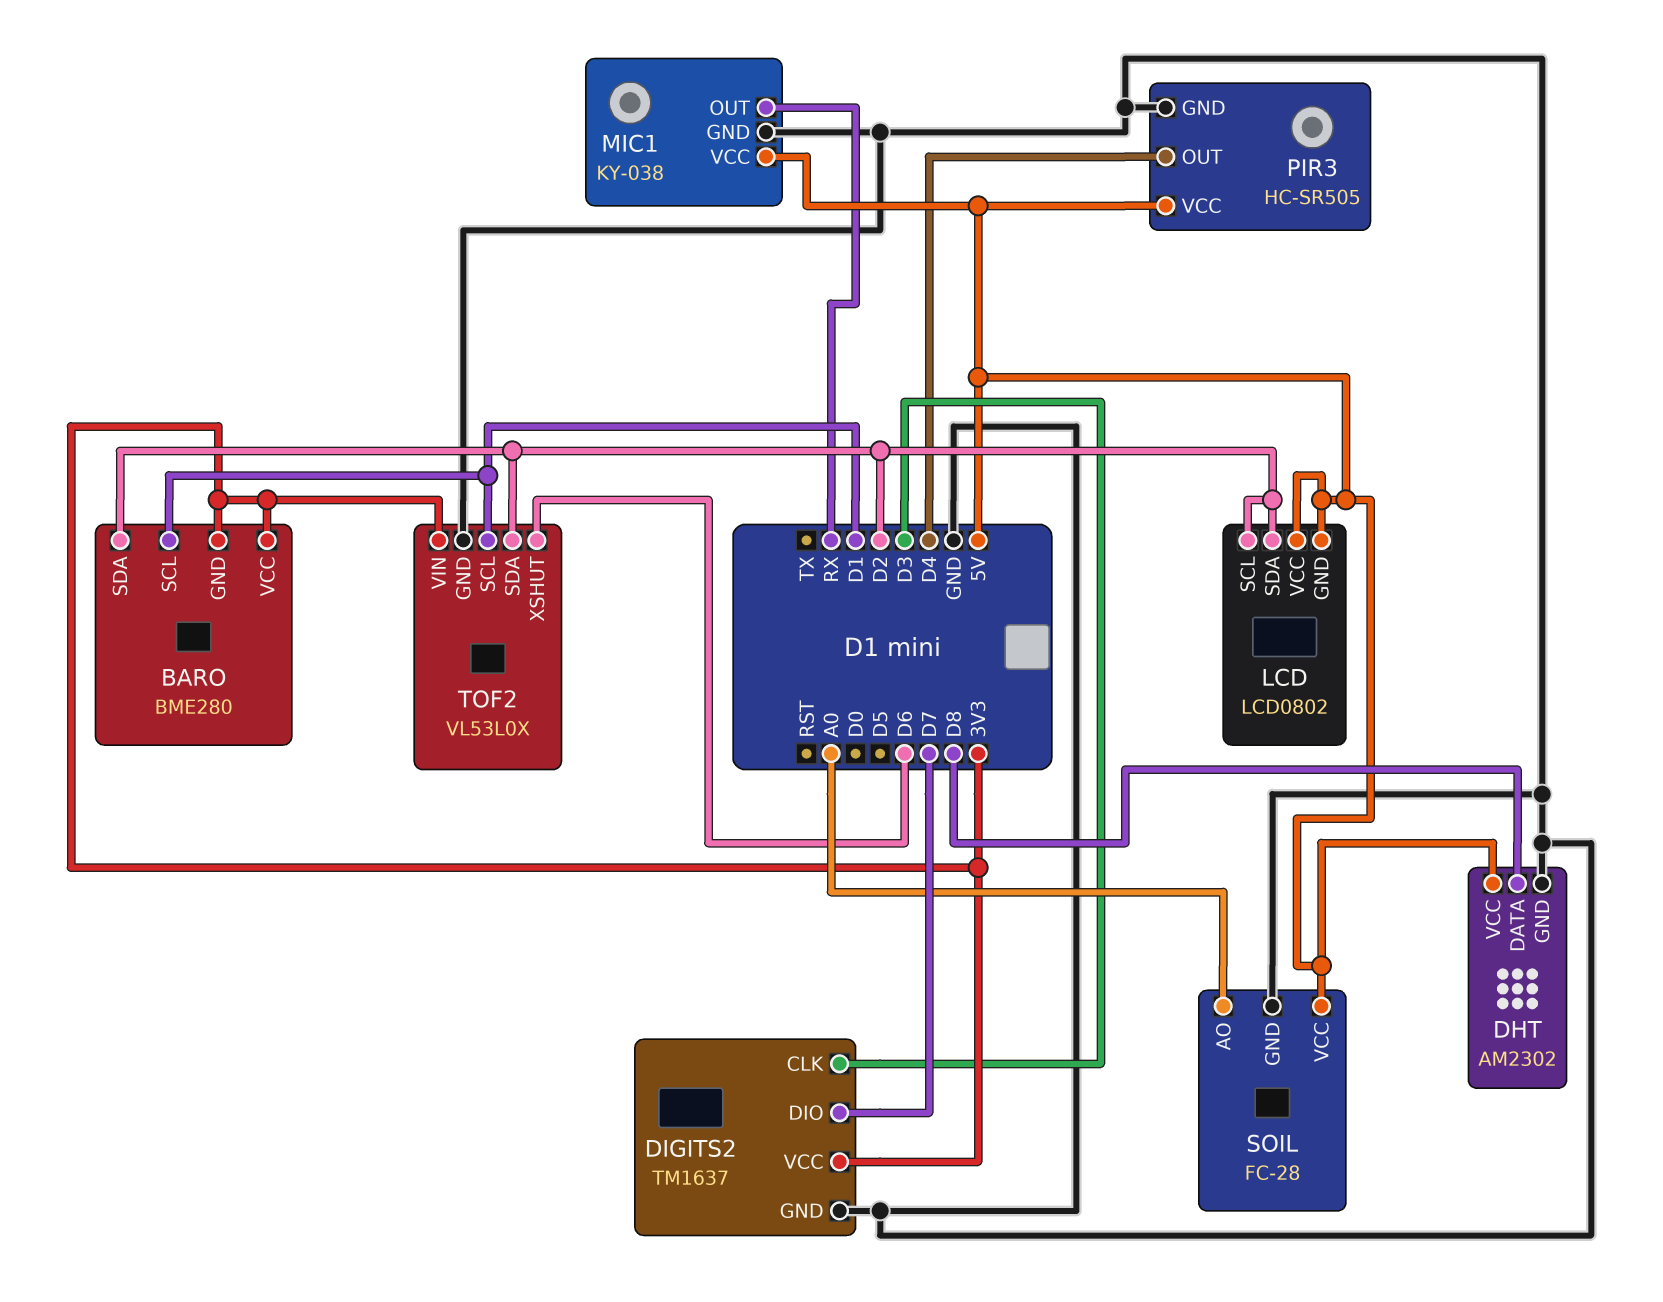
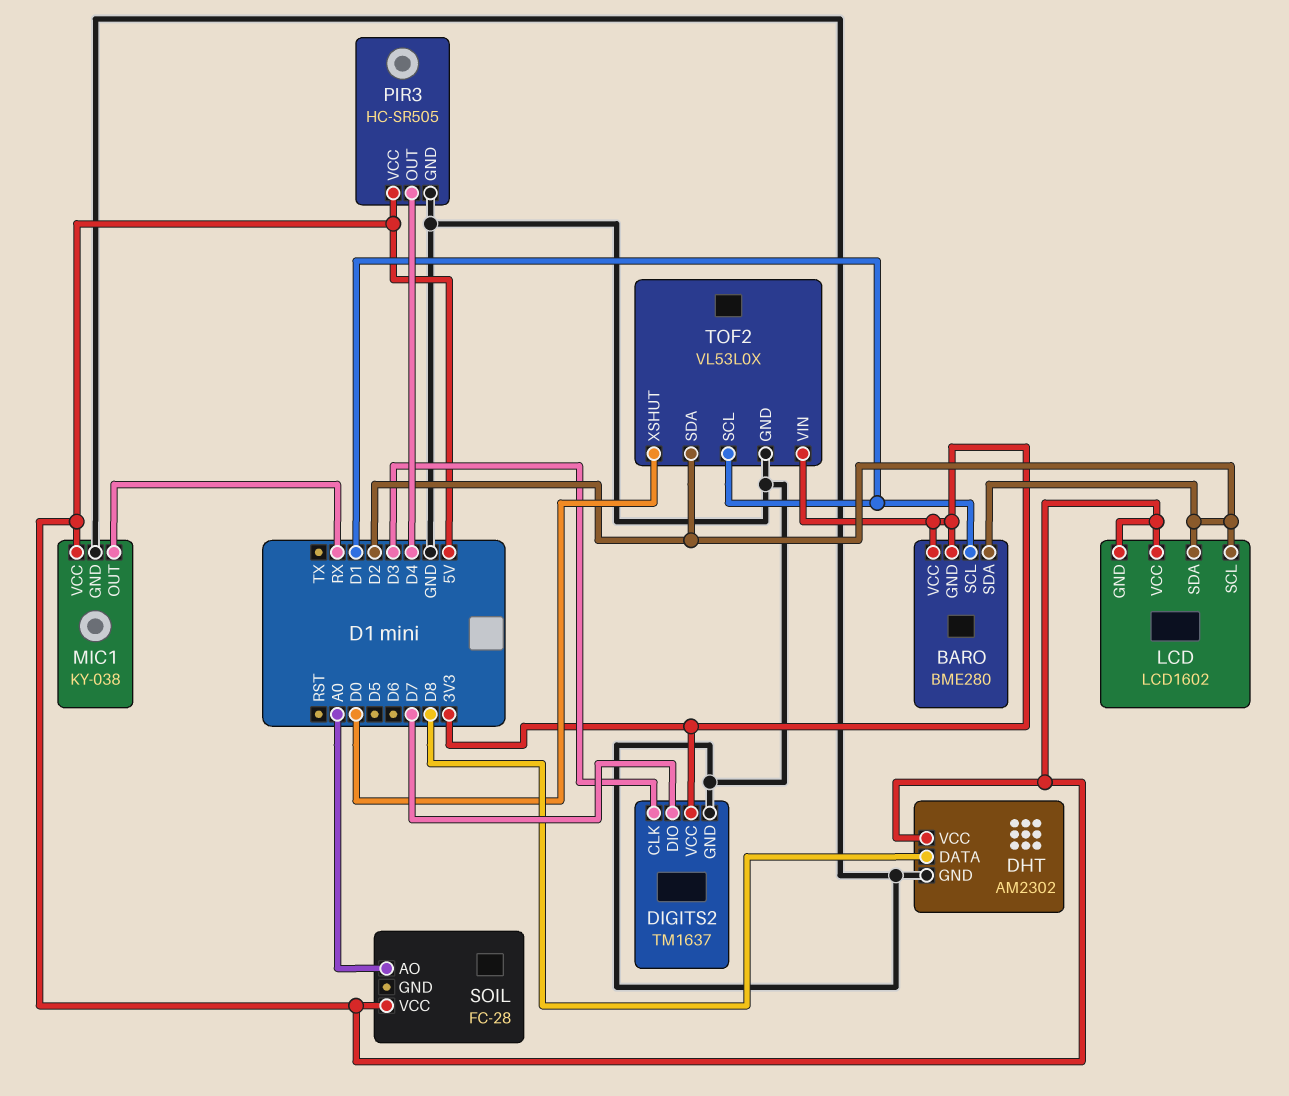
LCD: LCD0802 -> LCD1602
SOIL pin GND: GND -> none
TOF2 pin XSHUT: D6 -> D0

